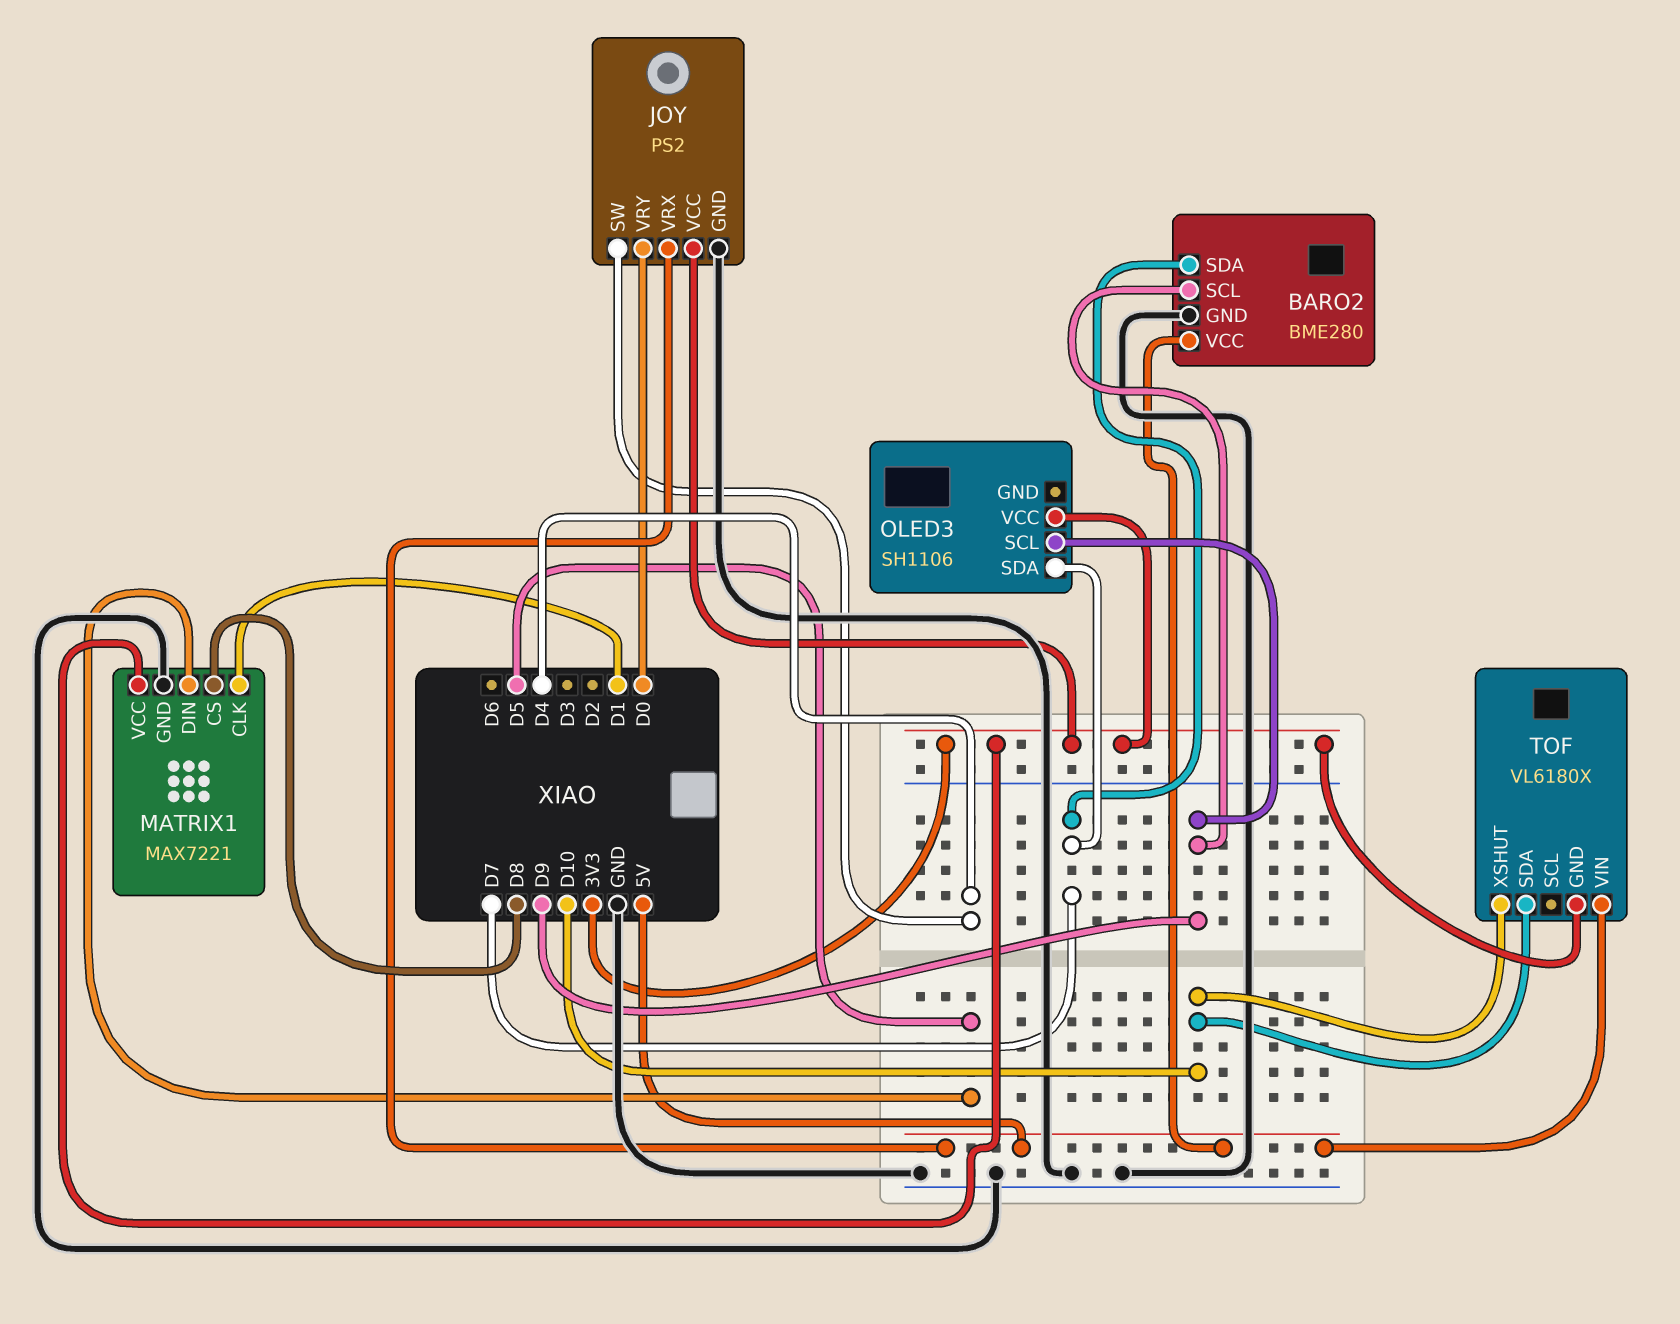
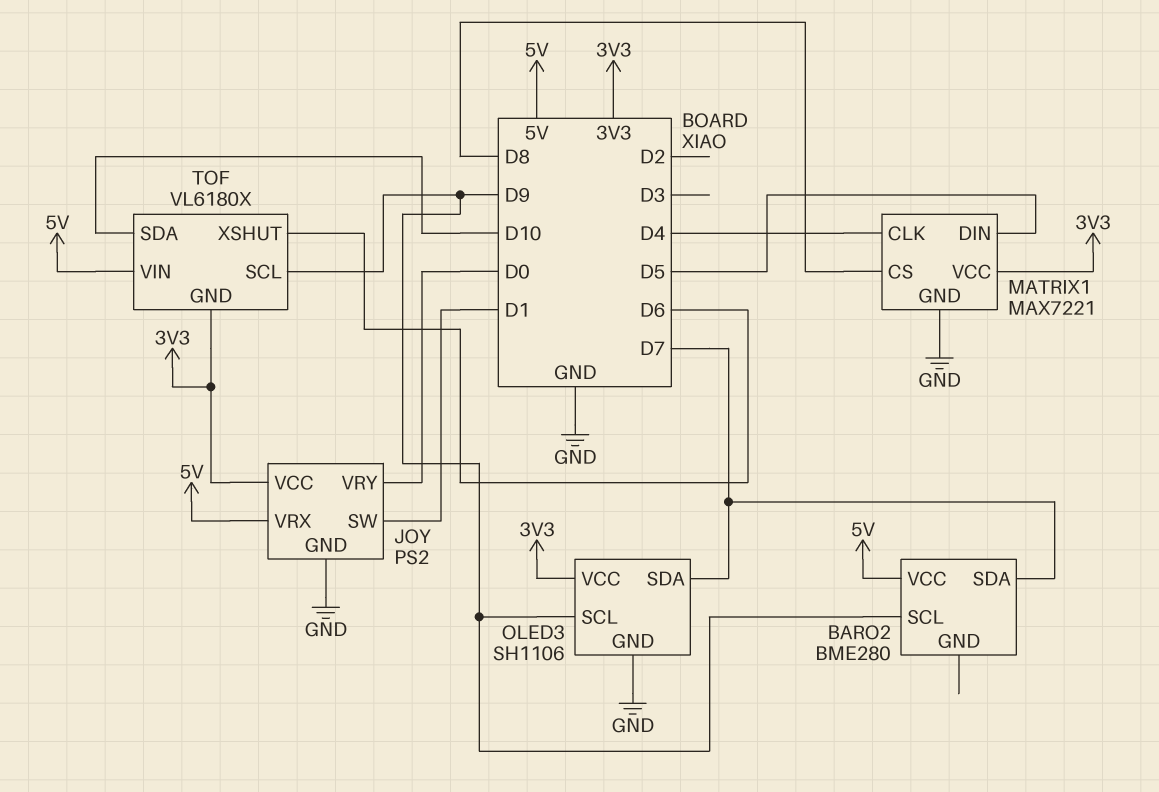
BARO2 pin GND: GND -> none
JOY pin SW: D4 -> D1
MATRIX1 pin CLK: D1 -> D4
OLED3 pin GND: none -> GND
TOF pin SCL: none -> D9
TOF pin XSHUT: D10 -> D6

